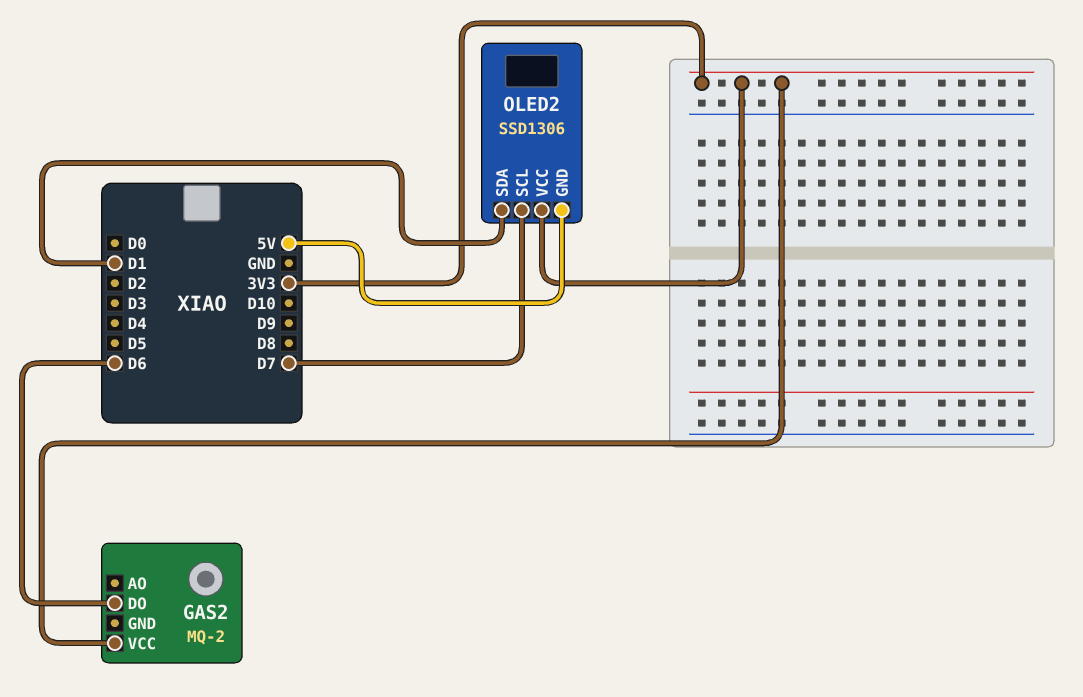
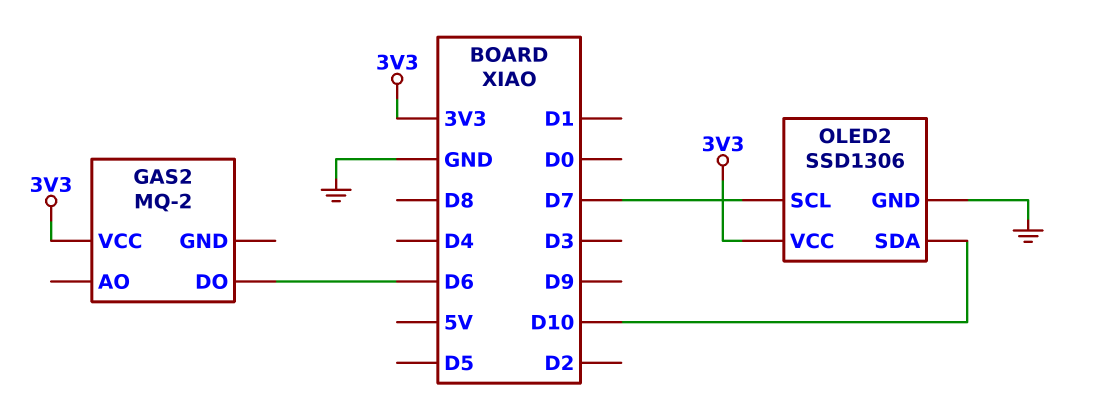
OLED2 pin GND: 5V -> GND
OLED2 pin SDA: D1 -> D10

